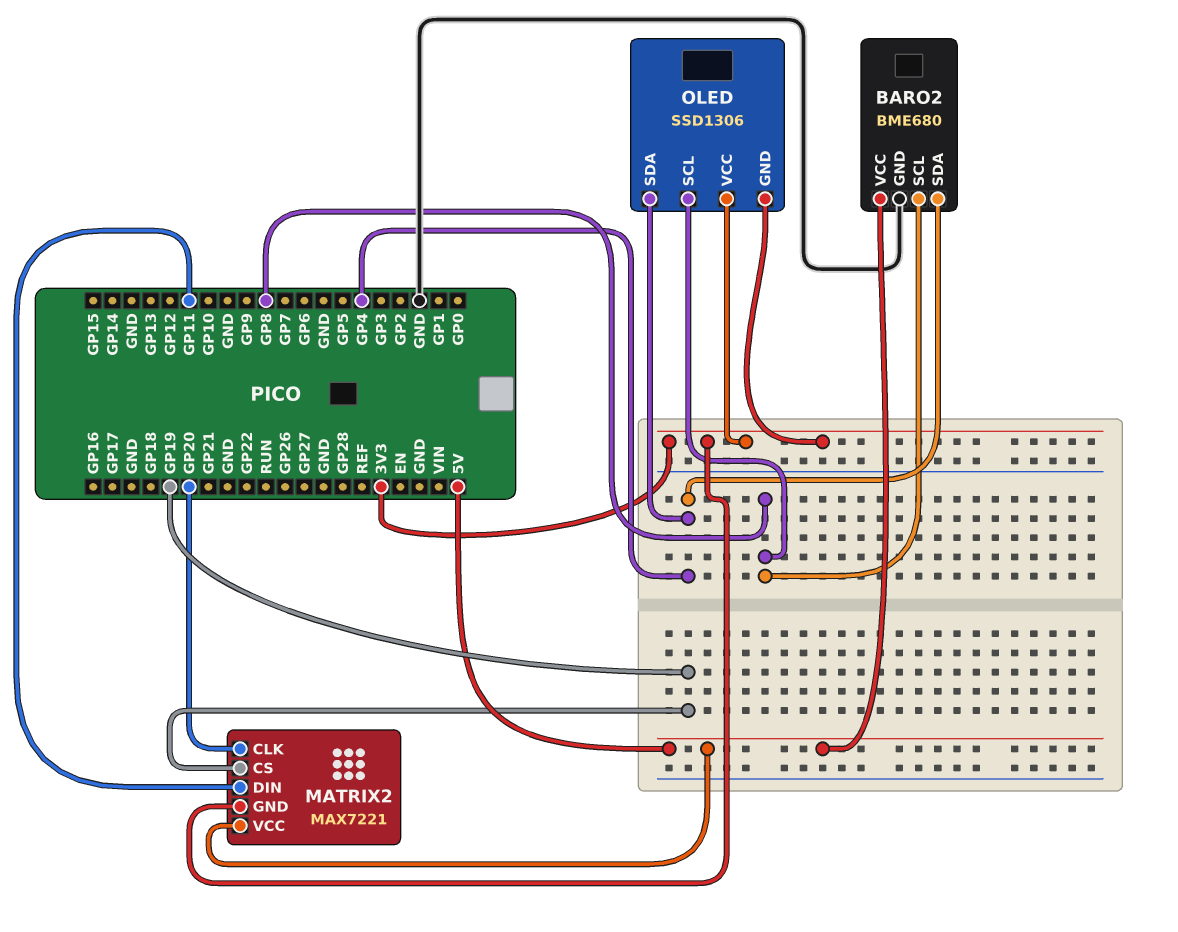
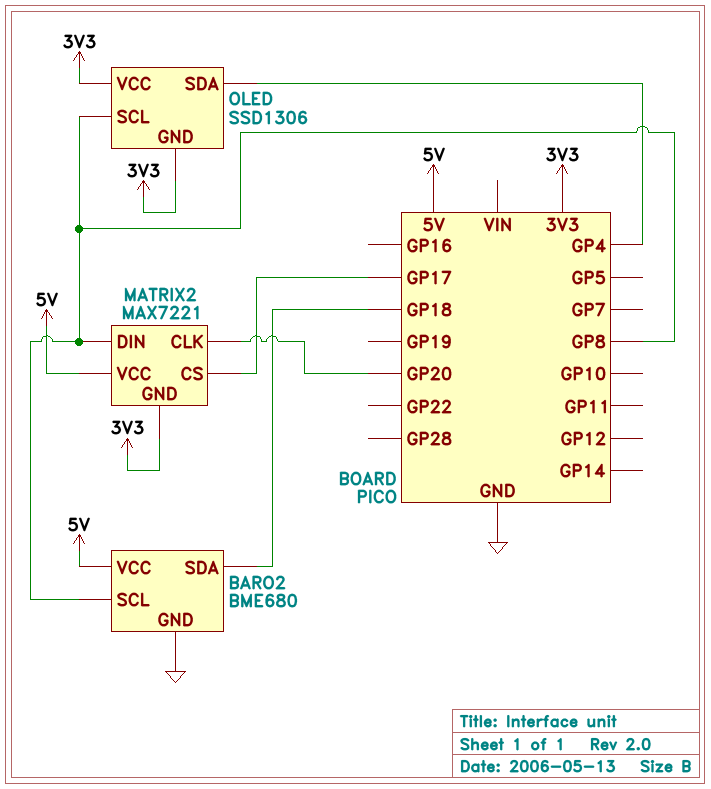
BARO2 pin SDA: GP4 -> GP18
MATRIX2 pin CS: GP19 -> GP17
MATRIX2 pin DIN: GP11 -> GP8

